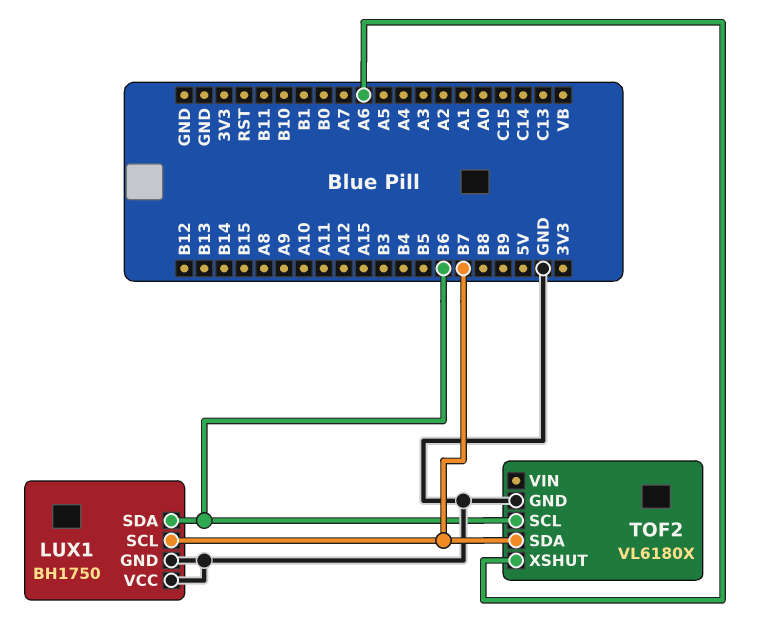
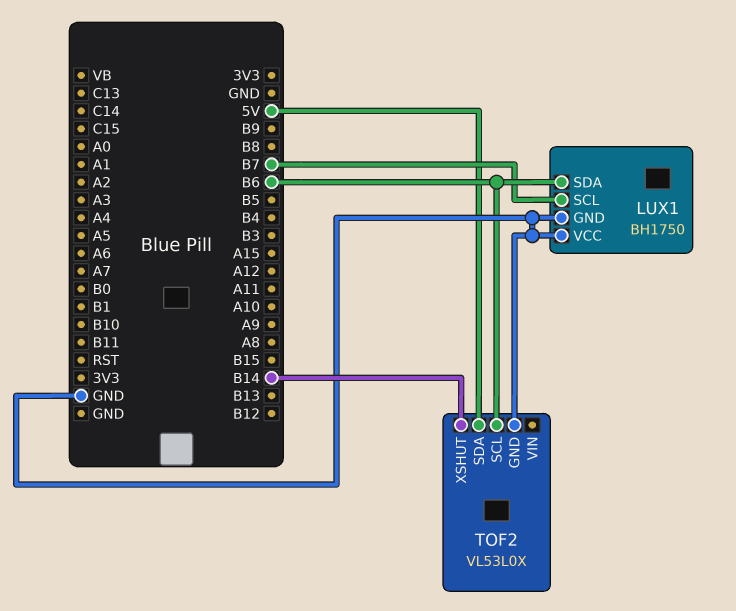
TOF2: VL6180X -> VL53L0X
TOF2 pin SDA: B7 -> 5V
TOF2 pin XSHUT: A6 -> B14

